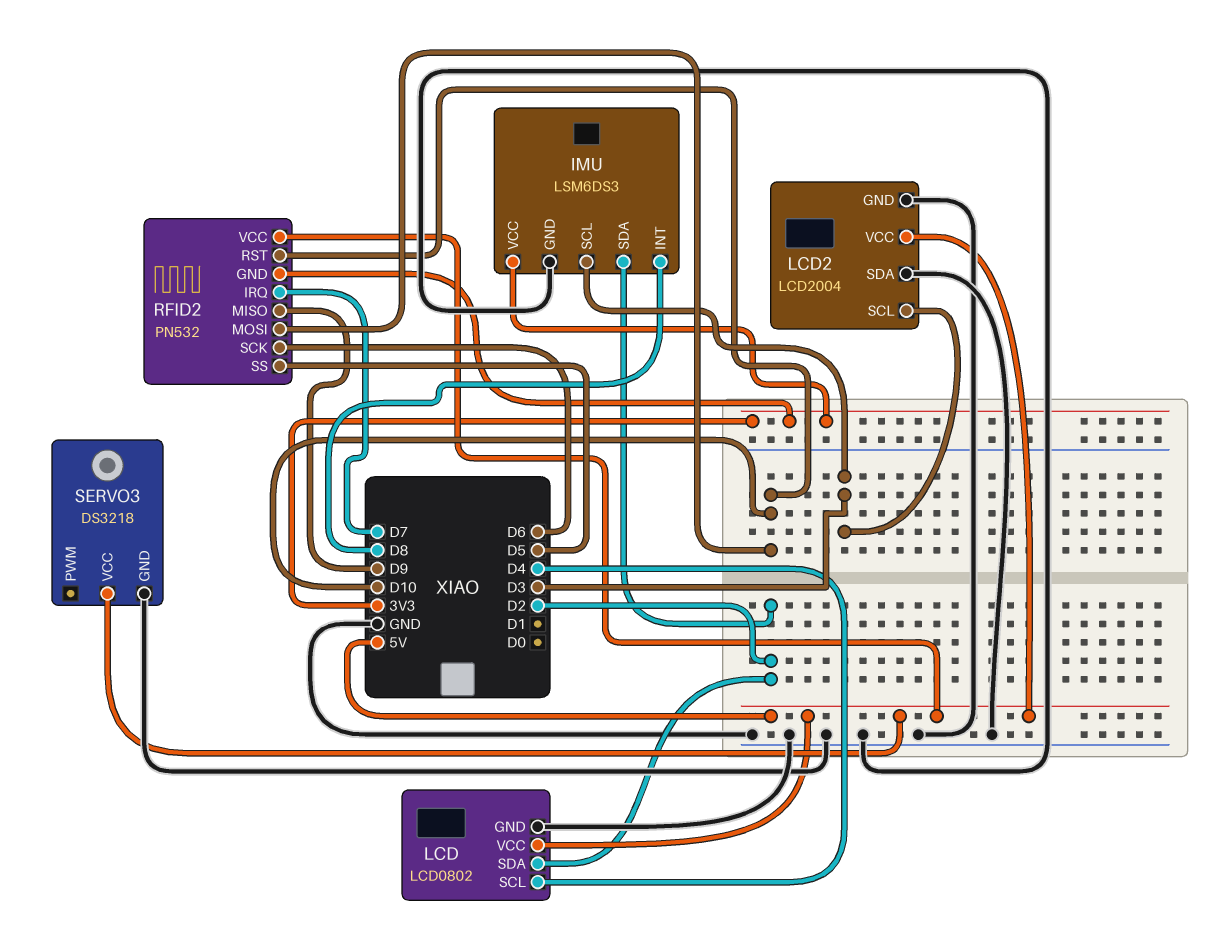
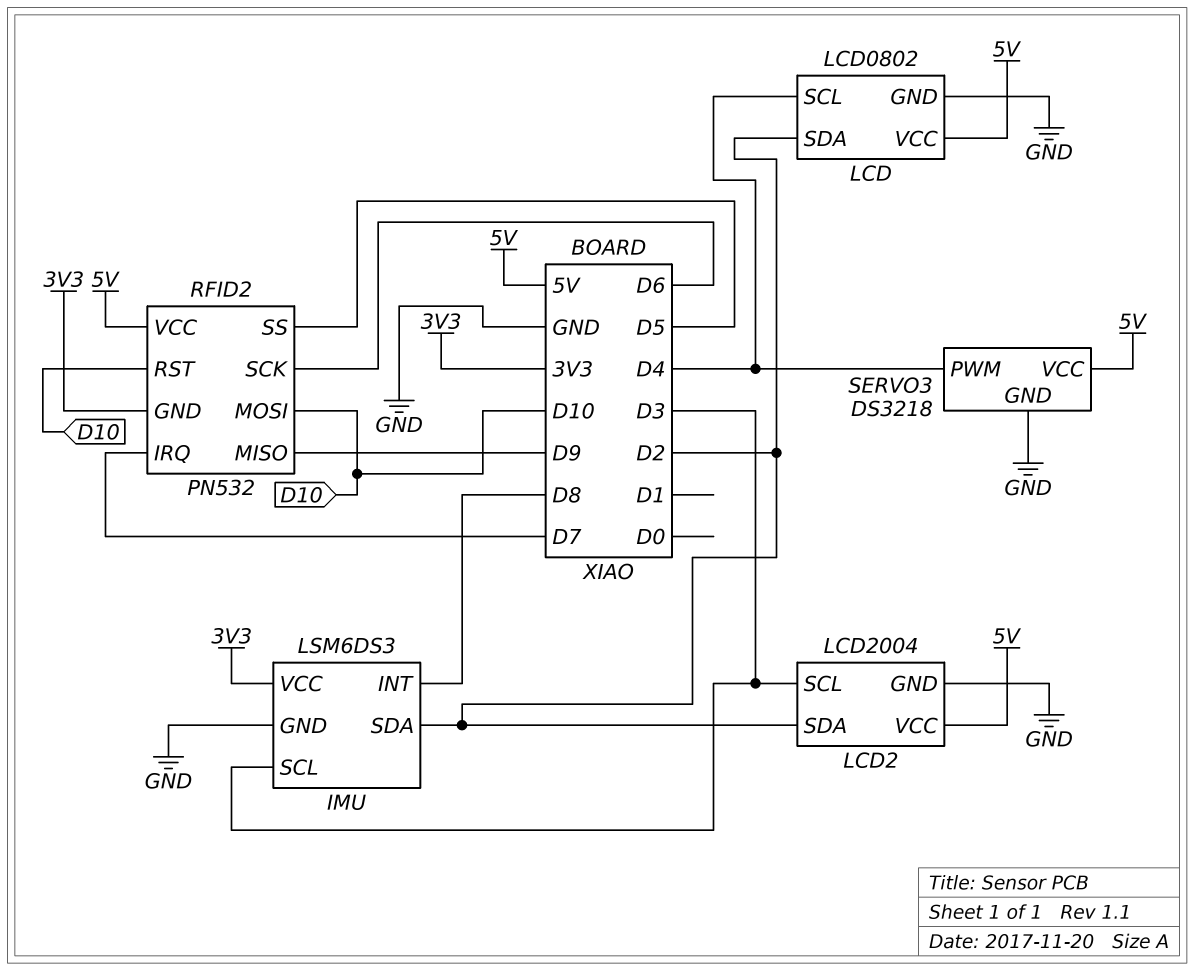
LCD2 pin SDA: GND -> D2
SERVO3 pin PWM: none -> D4

